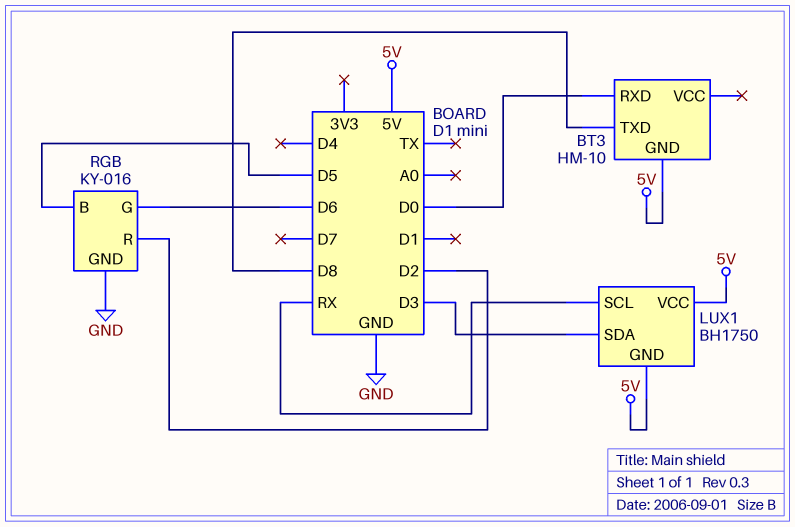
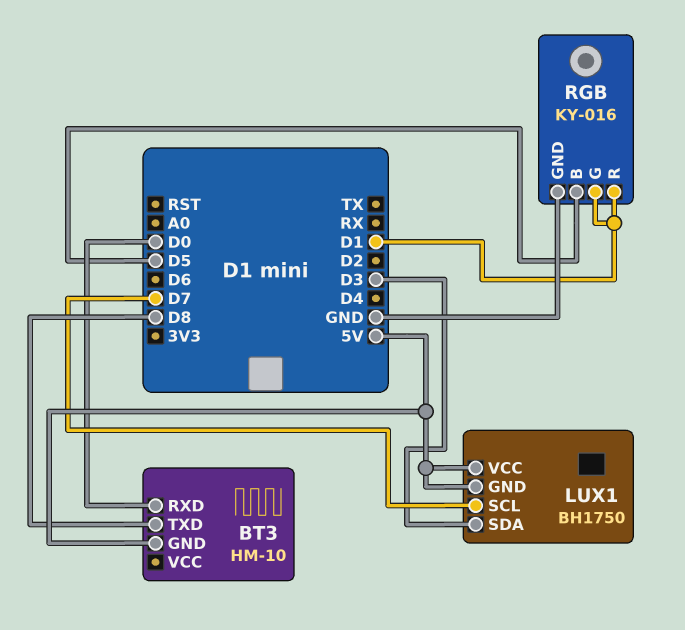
LUX1 pin SCL: RX -> D7
RGB pin G: D6 -> D1
RGB pin R: D2 -> D1

